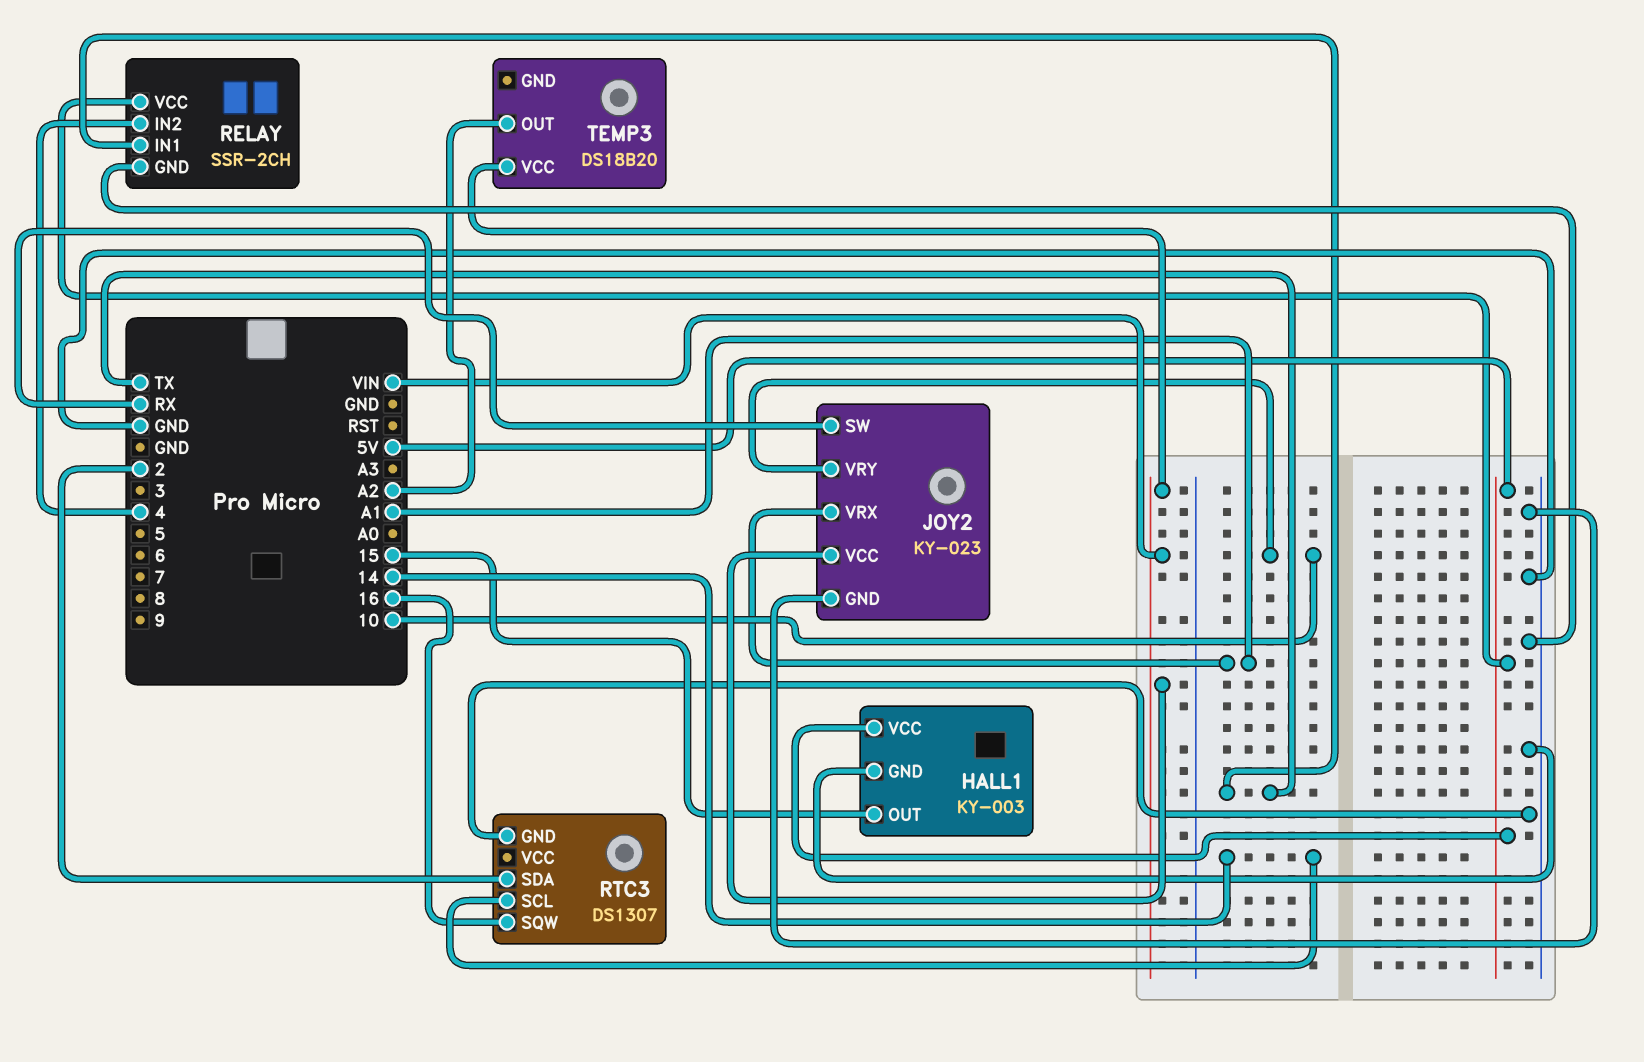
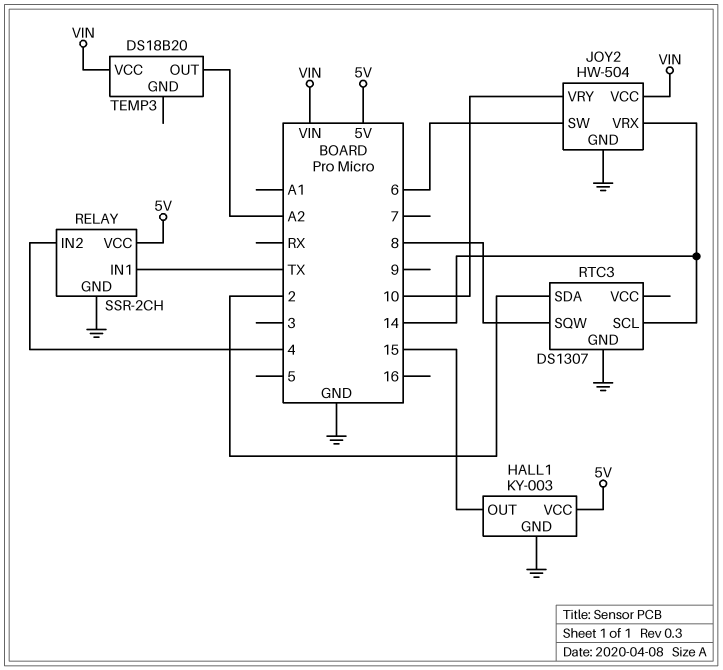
JOY2: KY-023 -> HW-504
JOY2 pin SW: RX -> 6
JOY2 pin VRX: A1 -> 14
RTC3 pin SQW: 16 -> 8

